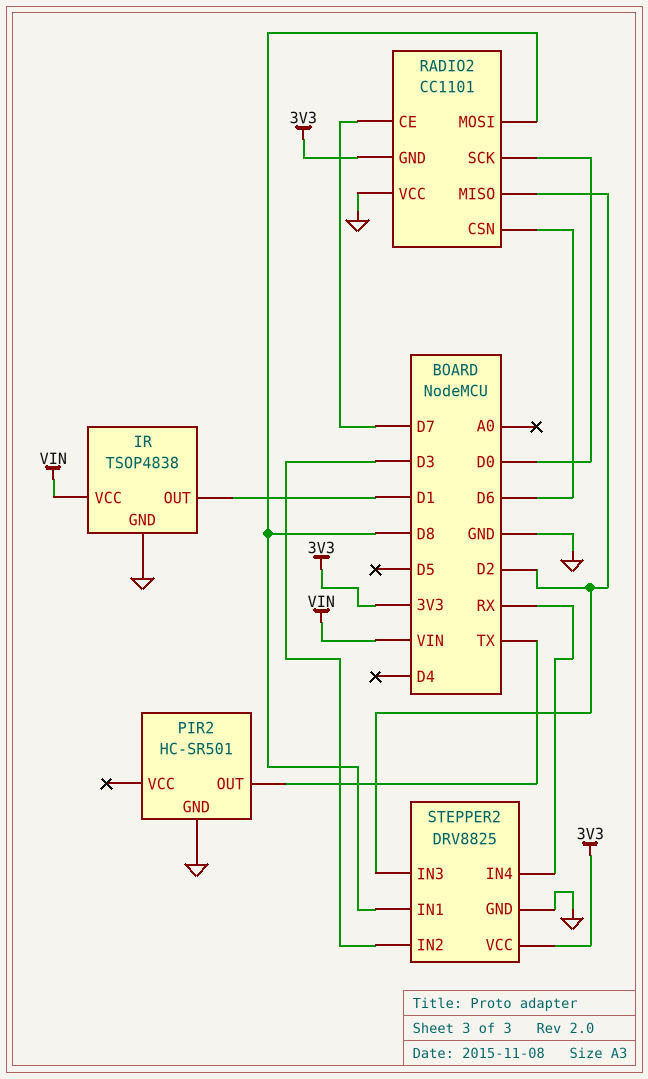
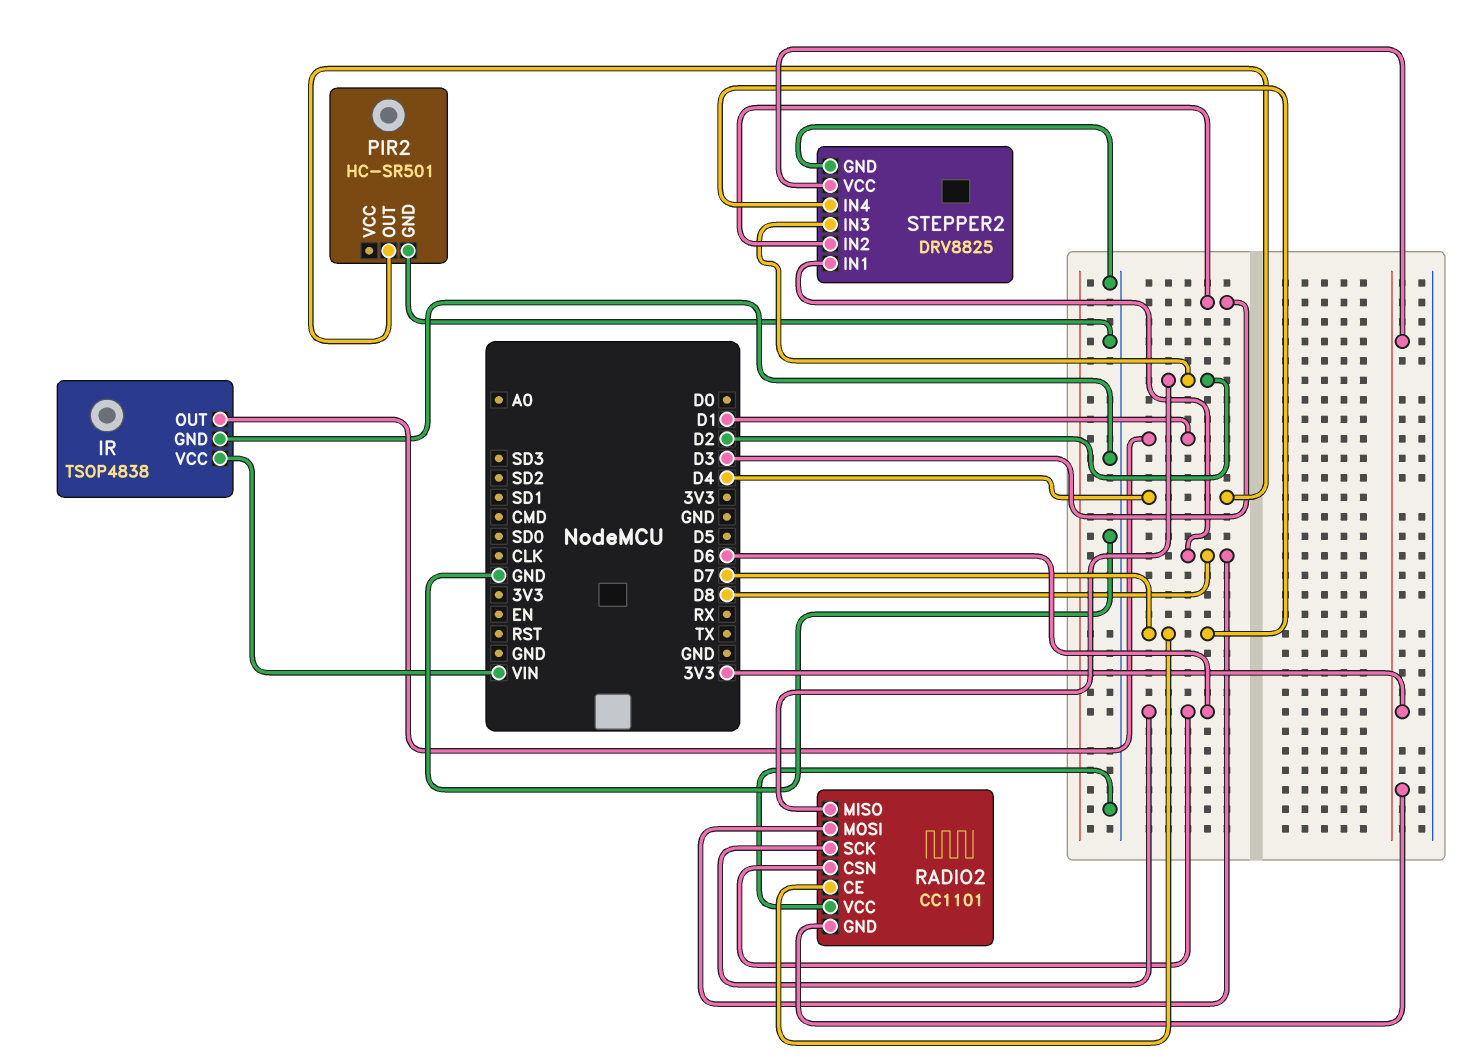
PIR2 pin OUT: TX -> D4
RADIO2 pin SCK: D0 -> D6
STEPPER2 pin IN4: RX -> D7

